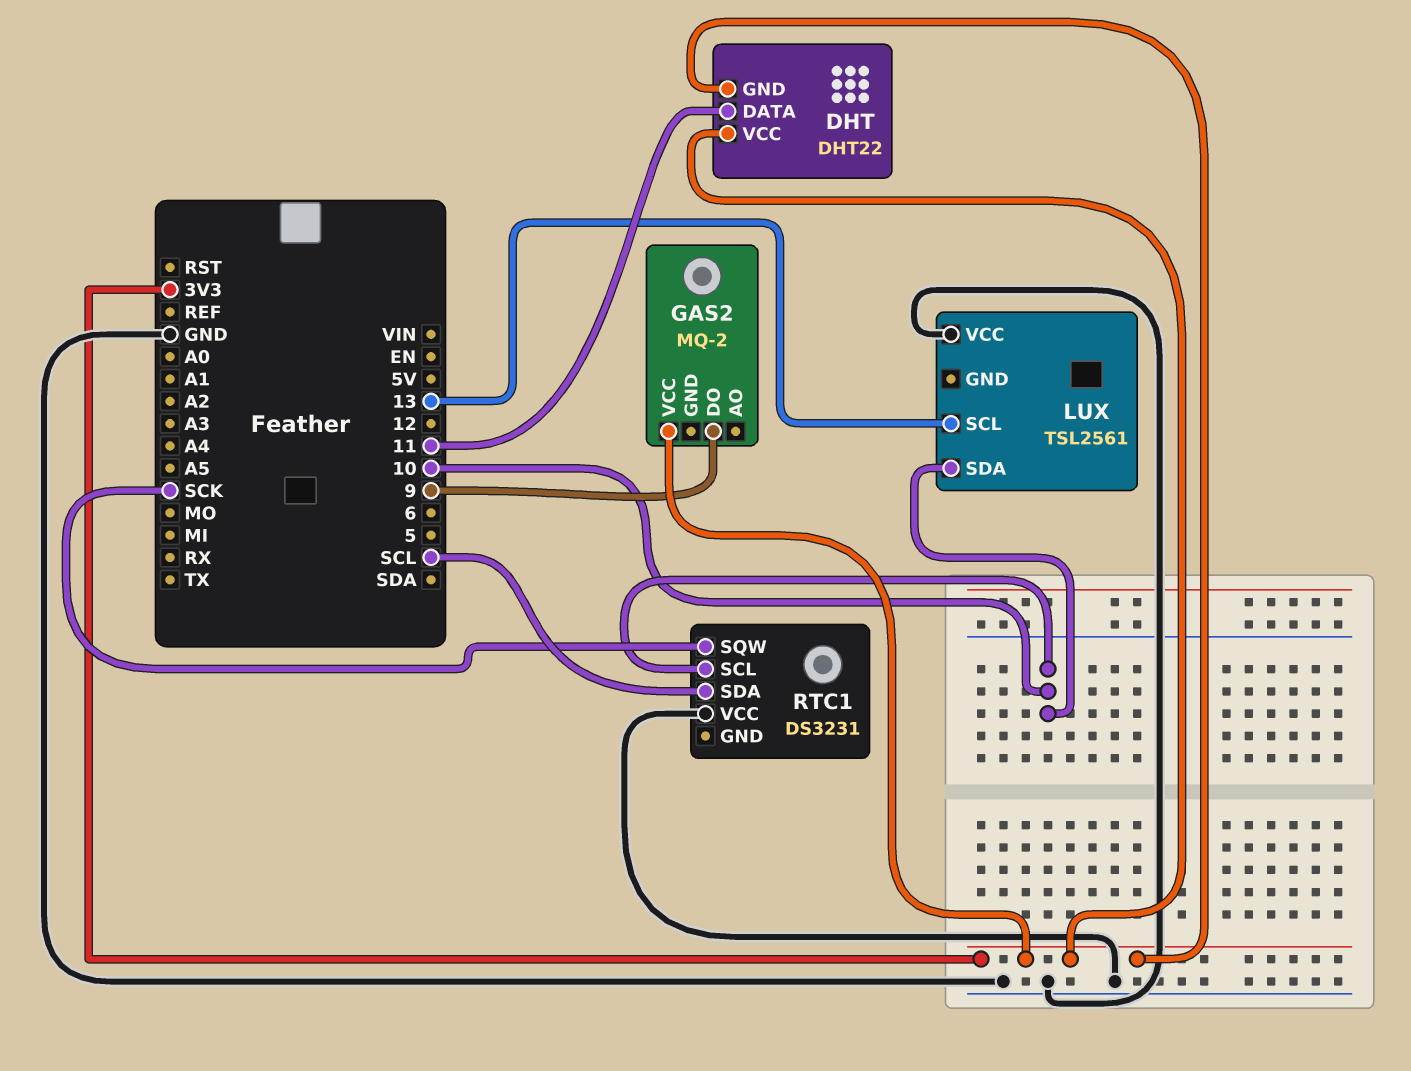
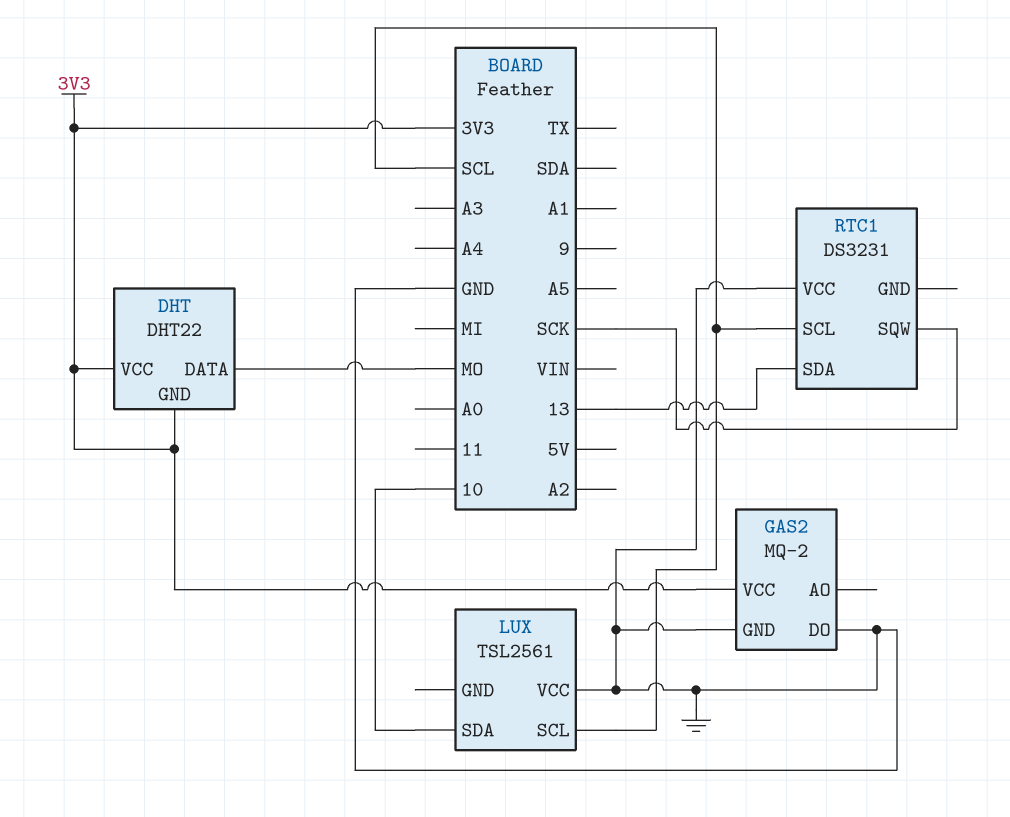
DHT pin DATA: 11 -> MO
GAS2 pin DO: 9 -> GND
GAS2 pin GND: none -> GND
LUX pin SCL: 13 -> SCL
RTC1 pin SCL: 10 -> SCL
RTC1 pin SDA: SCL -> 13

